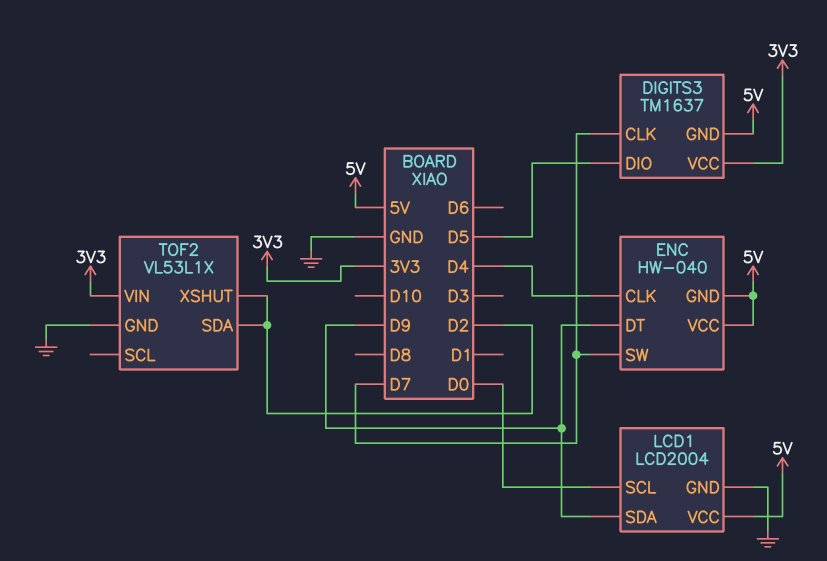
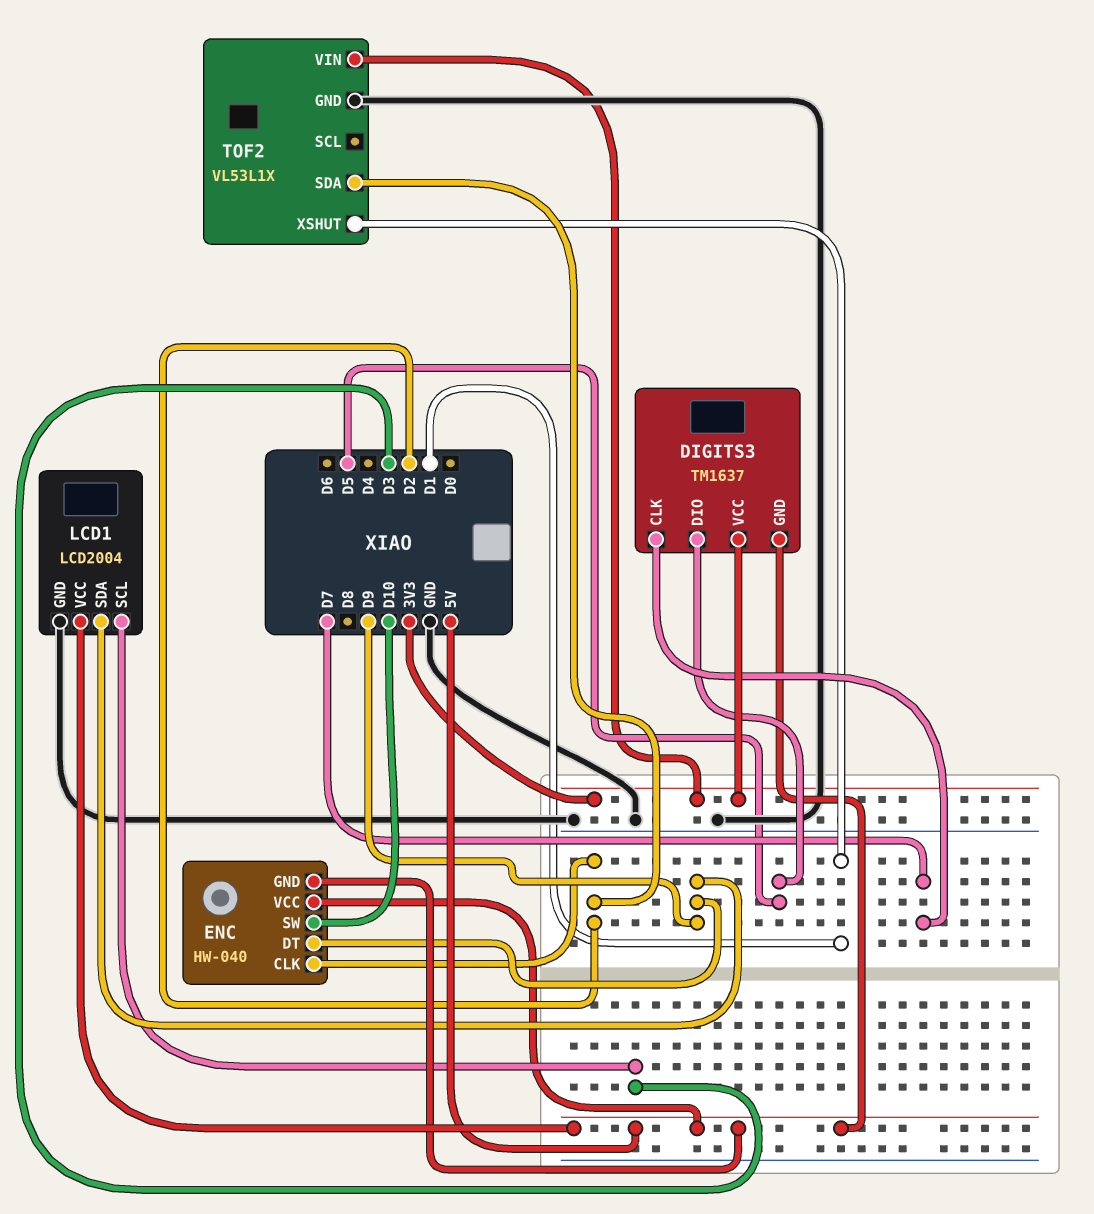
ENC pin CLK: D4 -> D2
ENC pin SW: D7 -> D10
LCD1 pin SCL: D0 -> D3
TOF2 pin XSHUT: D2 -> D1

